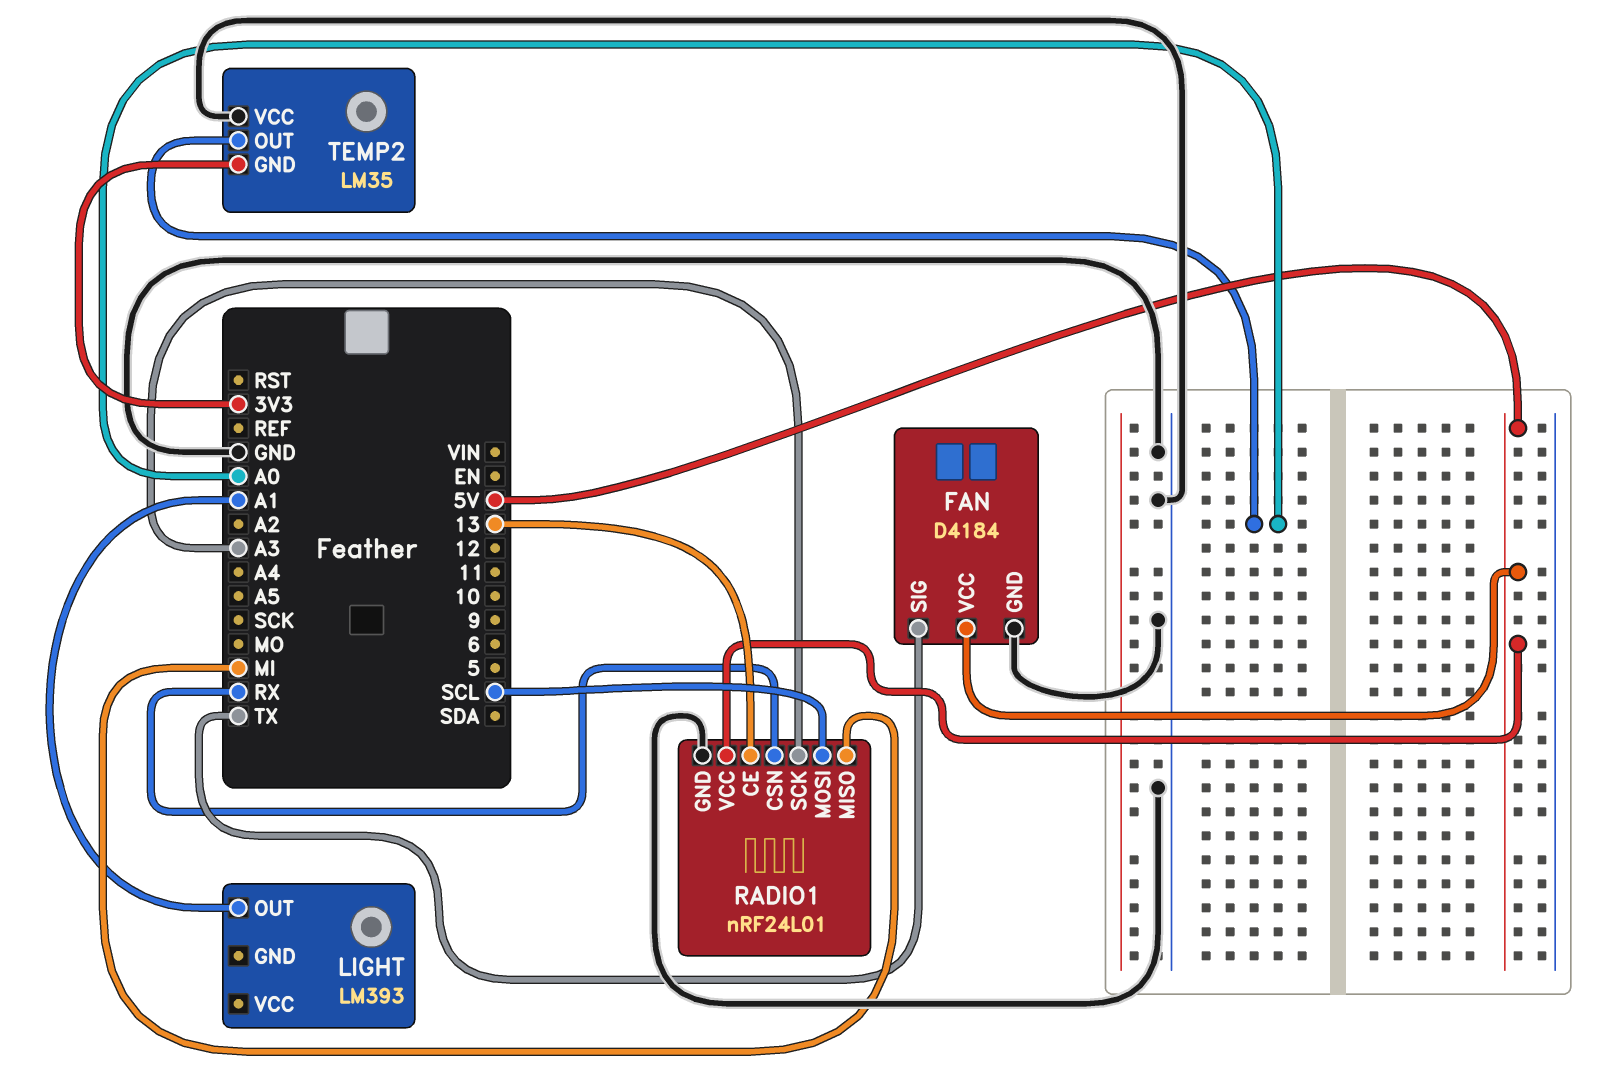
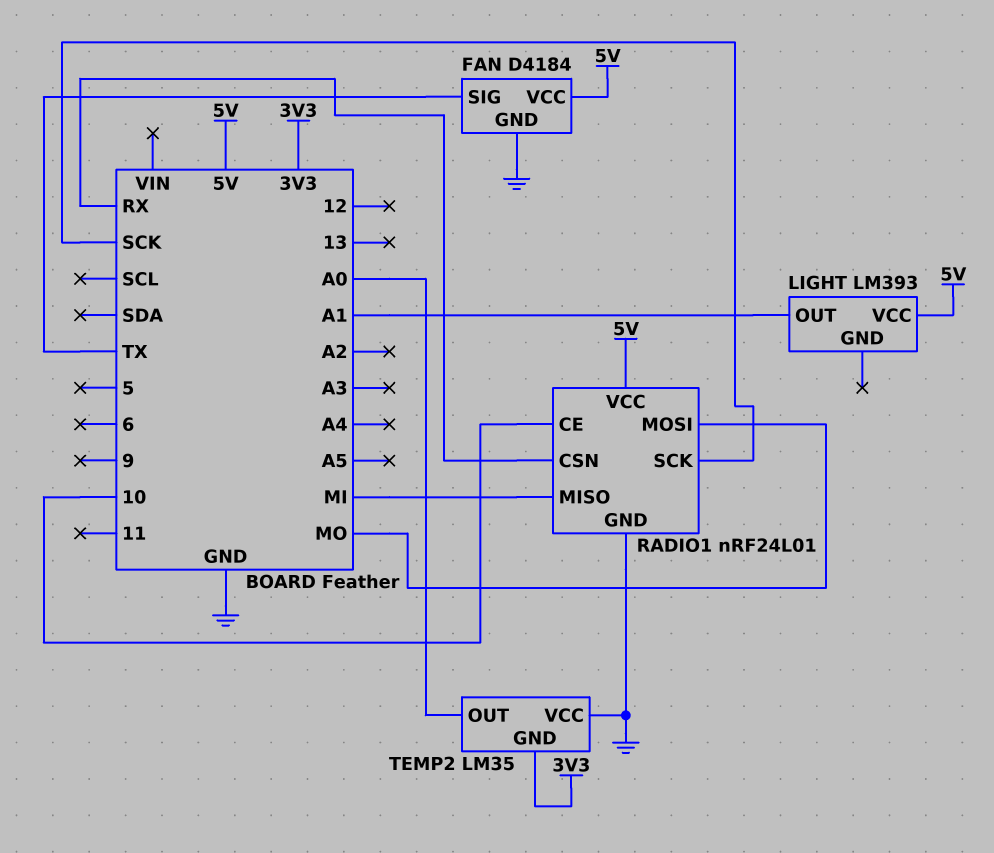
LIGHT pin VCC: none -> 5V
RADIO1 pin CE: 13 -> 10
RADIO1 pin MOSI: SCL -> MO
RADIO1 pin SCK: A3 -> SCK

